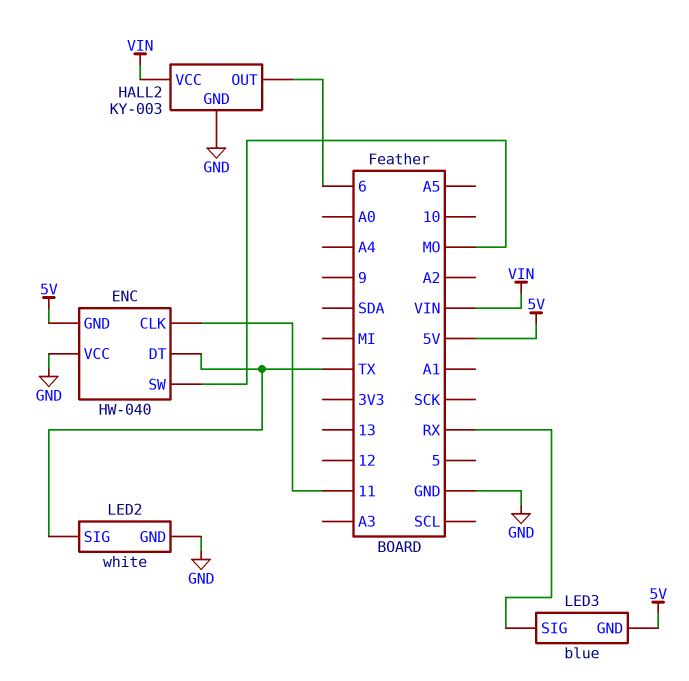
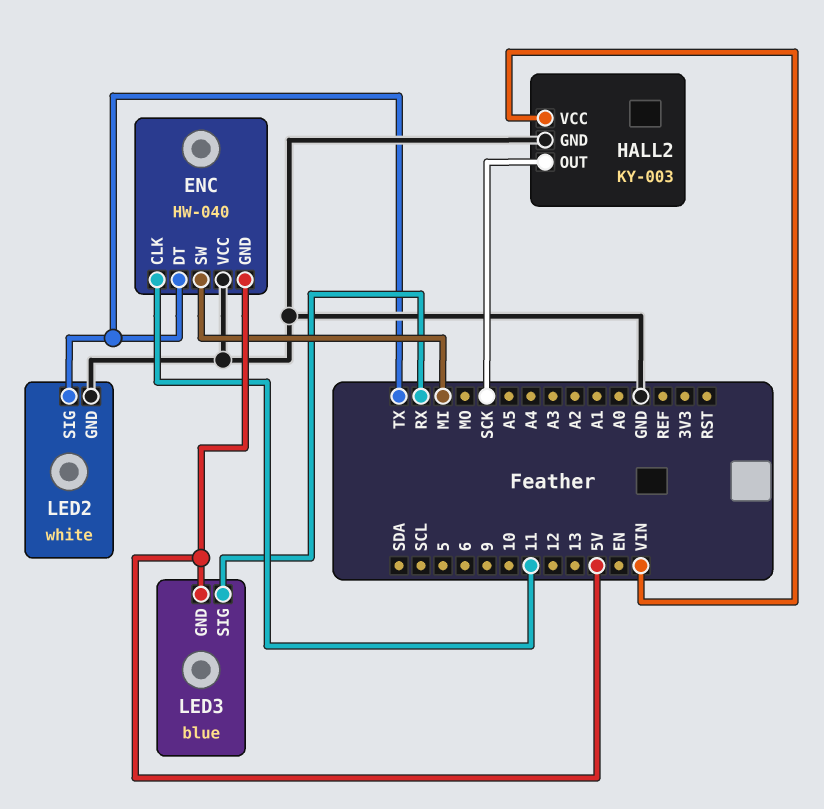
ENC pin SW: MO -> MI
HALL2 pin OUT: 6 -> SCK

